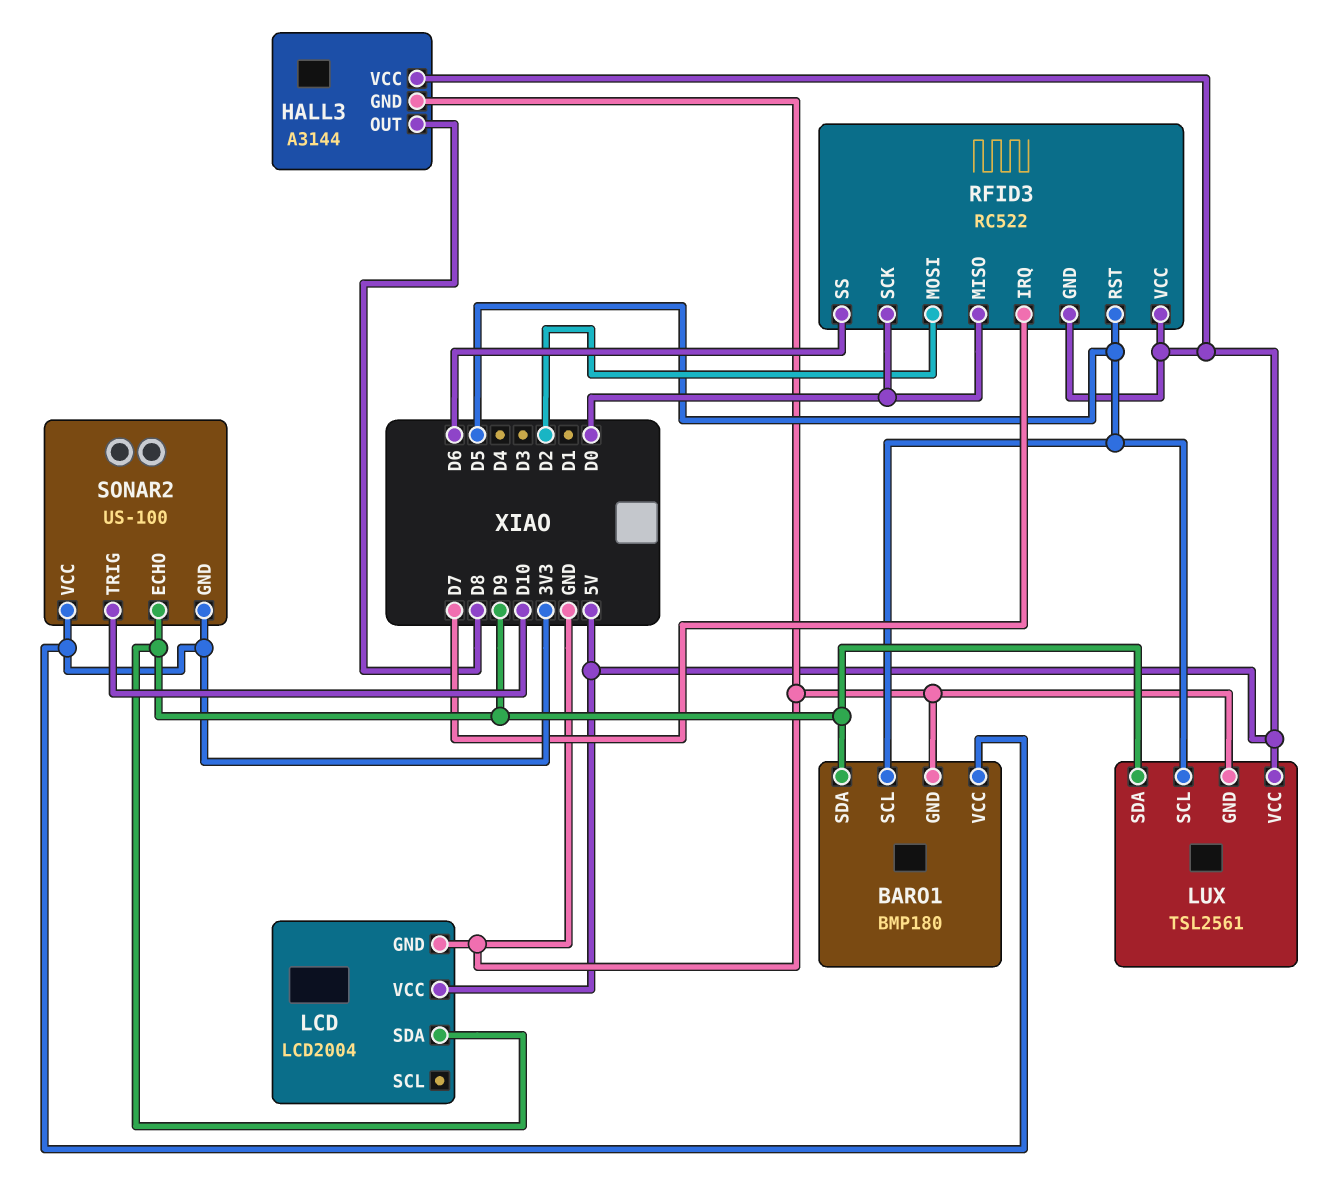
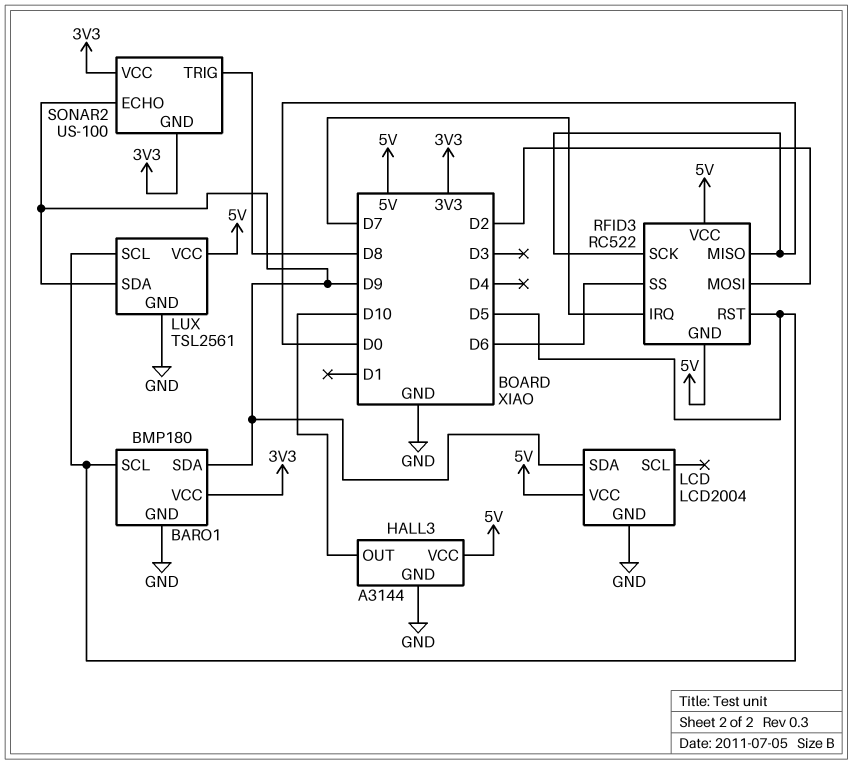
HALL3 pin OUT: D8 -> D10
SONAR2 pin TRIG: D10 -> D8

